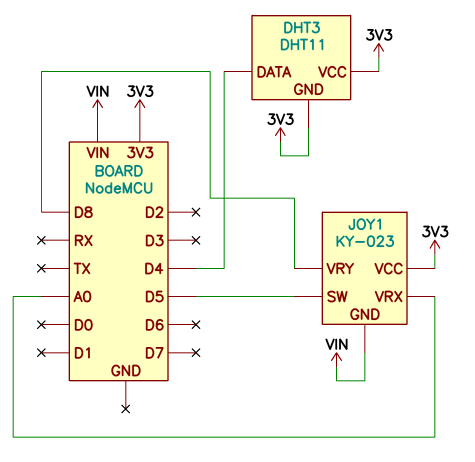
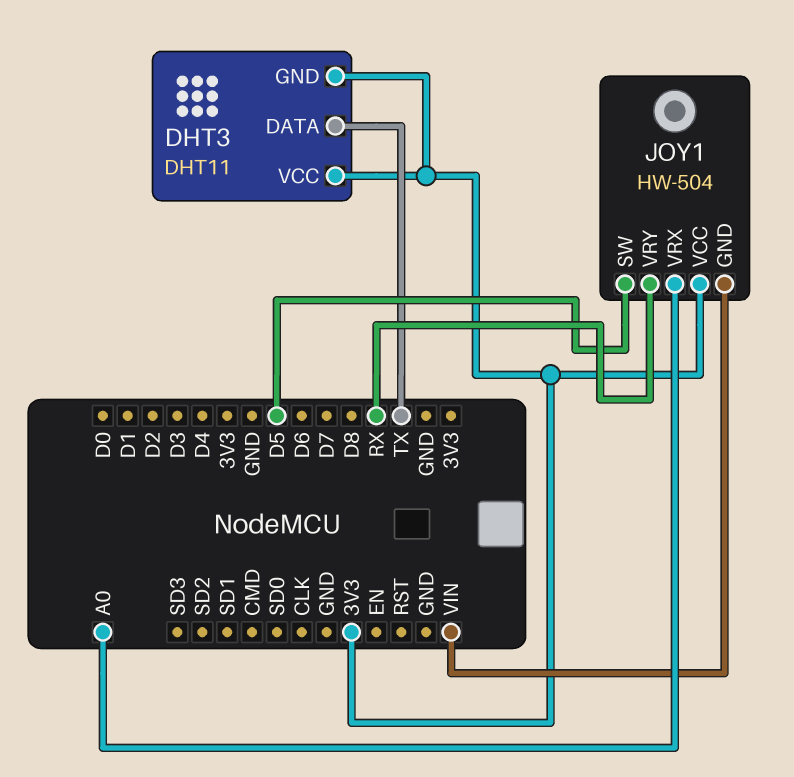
DHT3 pin DATA: D4 -> TX
JOY1: KY-023 -> HW-504
JOY1 pin VRY: D8 -> RX

